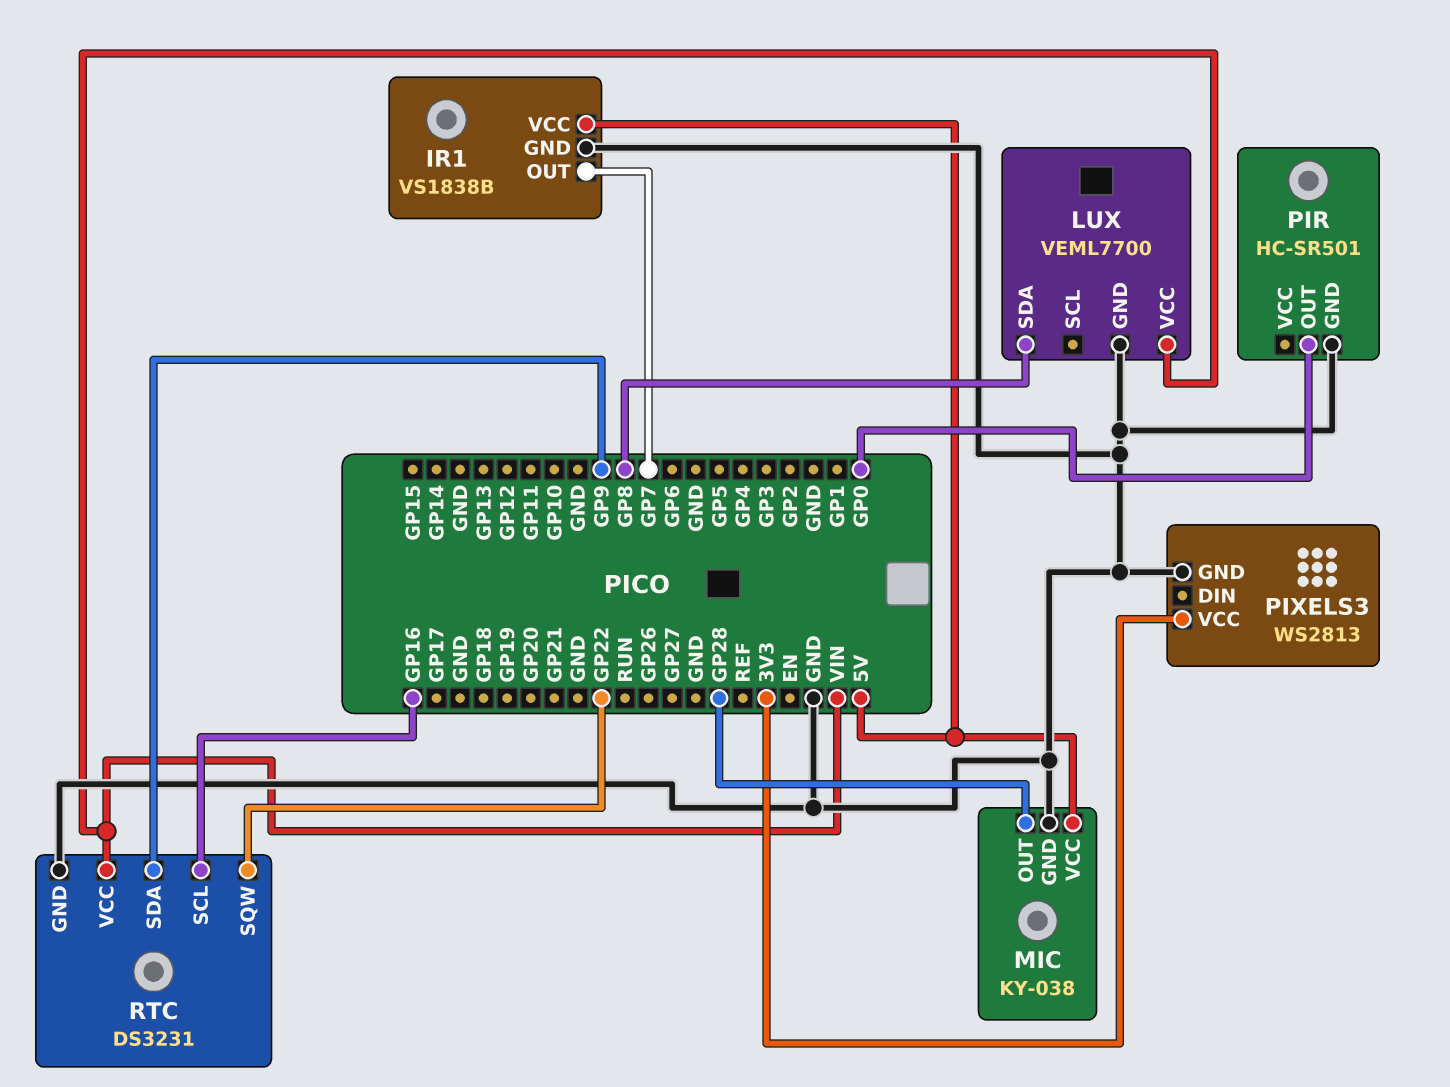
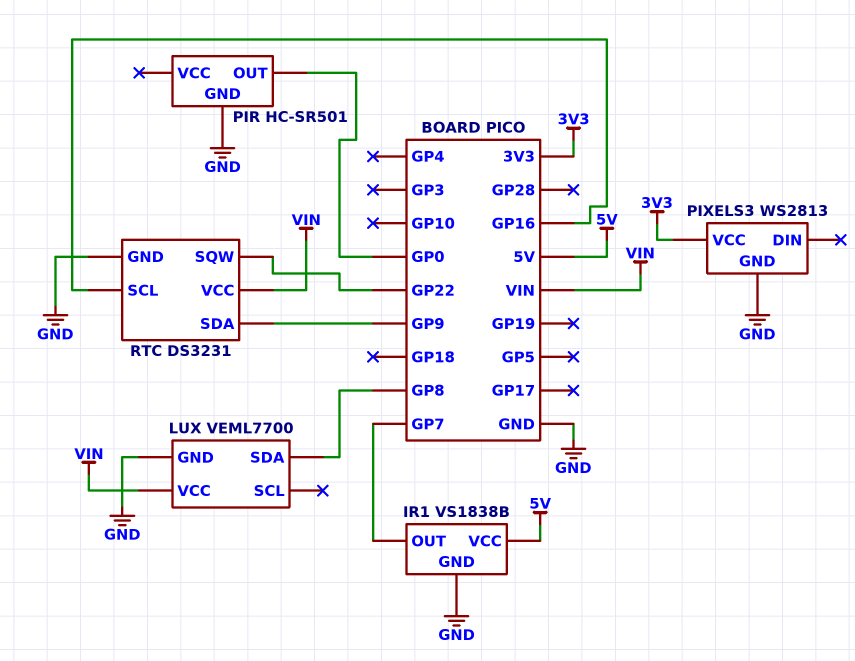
MIC: KY-038 -> none
MIC pin GND: GND -> none
MIC pin OUT: GP28 -> none
MIC pin VCC: 5V -> none

